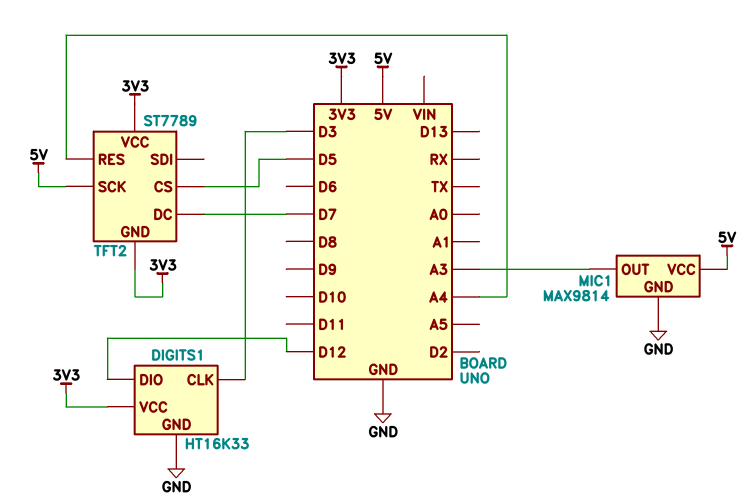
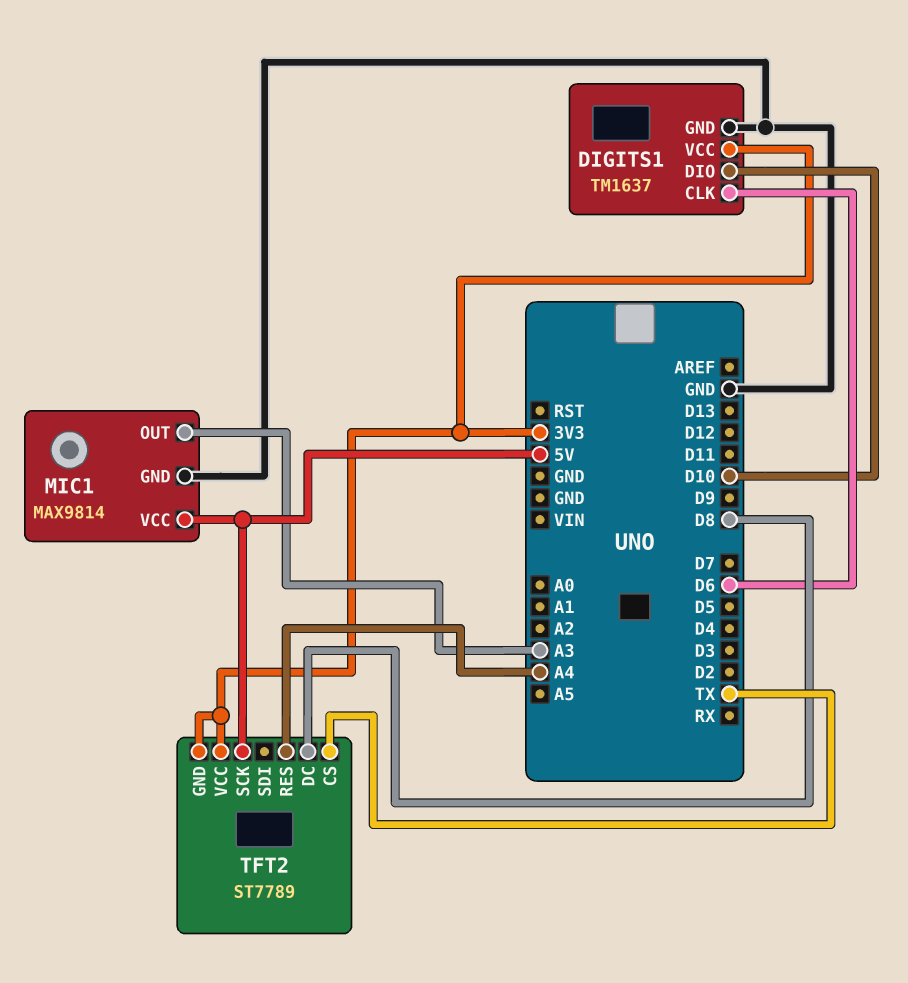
DIGITS1: HT16K33 -> TM1637
DIGITS1 pin CLK: D3 -> D6
DIGITS1 pin DIO: D12 -> D10
TFT2 pin CS: D5 -> TX
TFT2 pin DC: D7 -> D8

